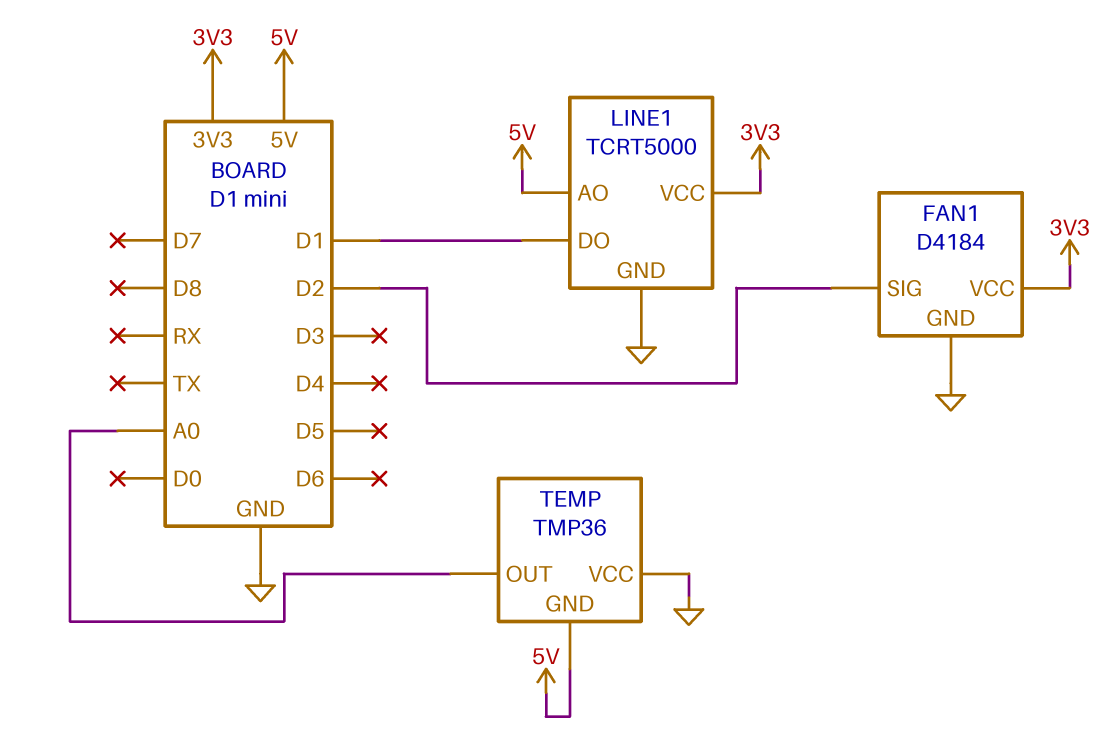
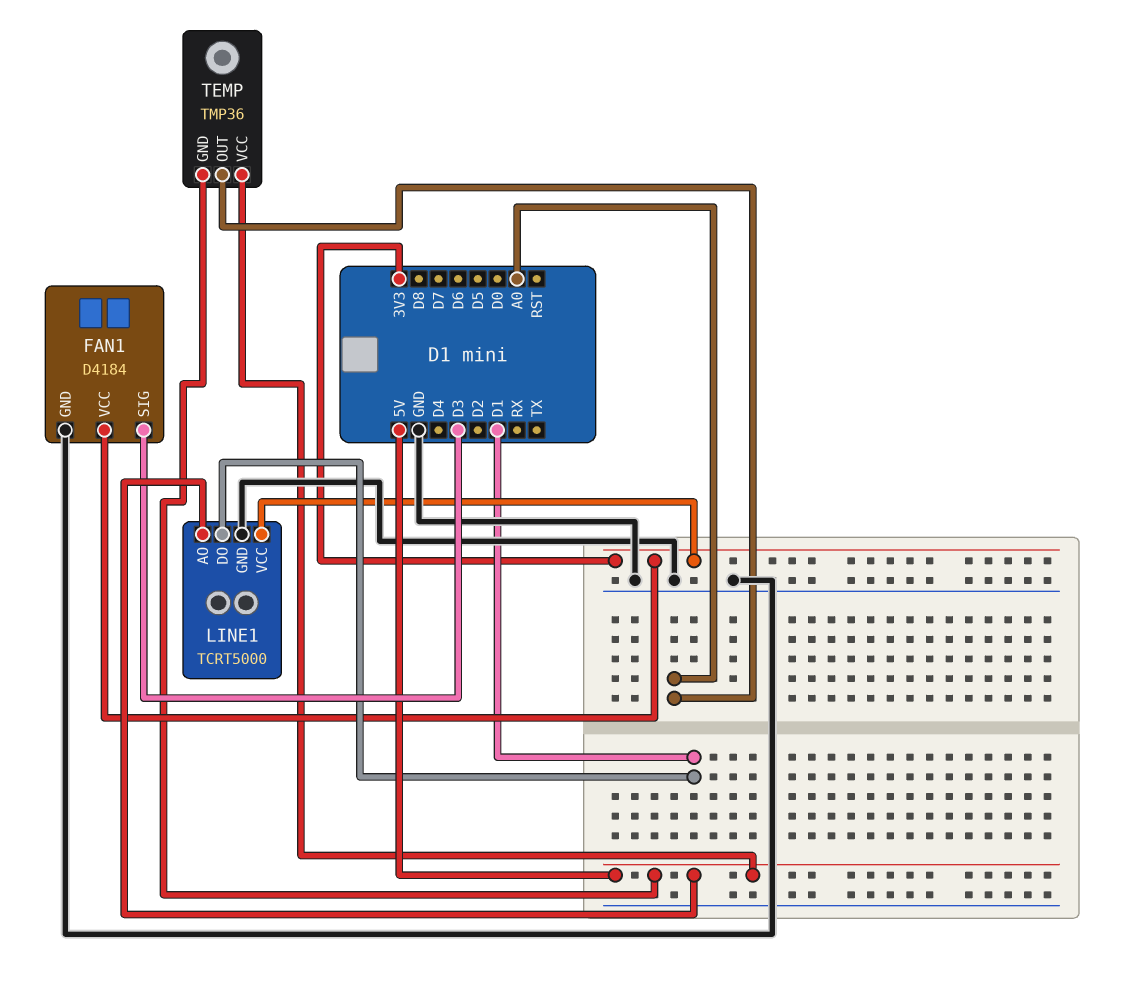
FAN1 pin SIG: D2 -> D3
TEMP pin VCC: GND -> 5V

